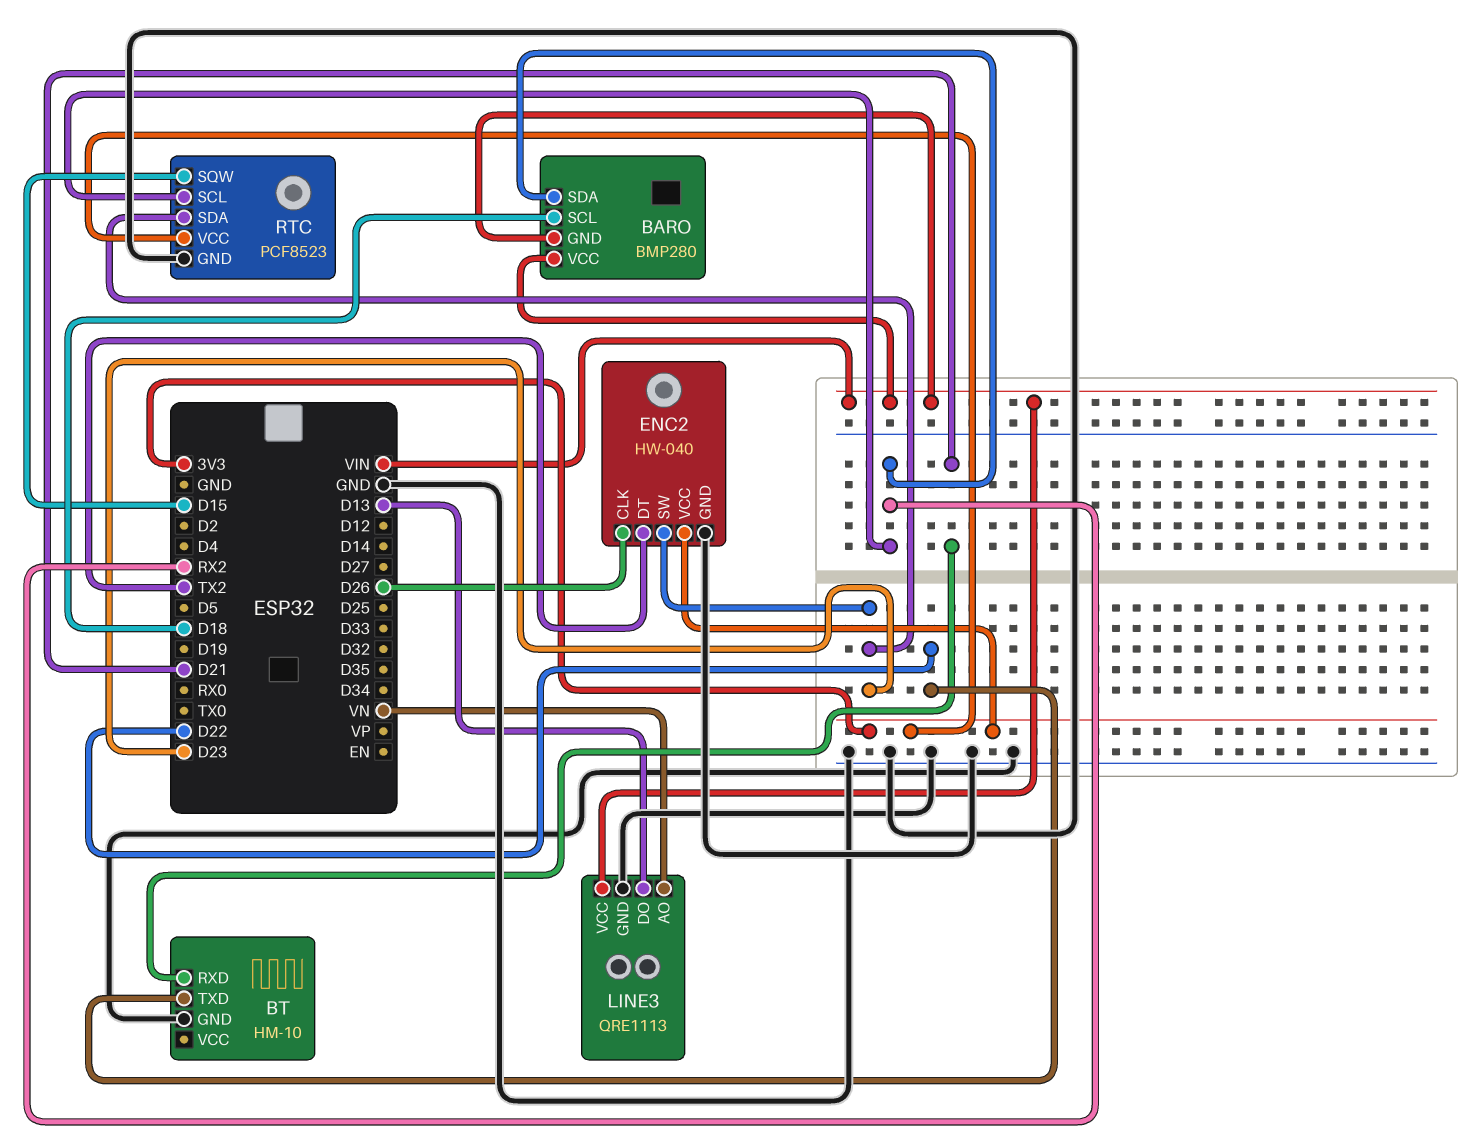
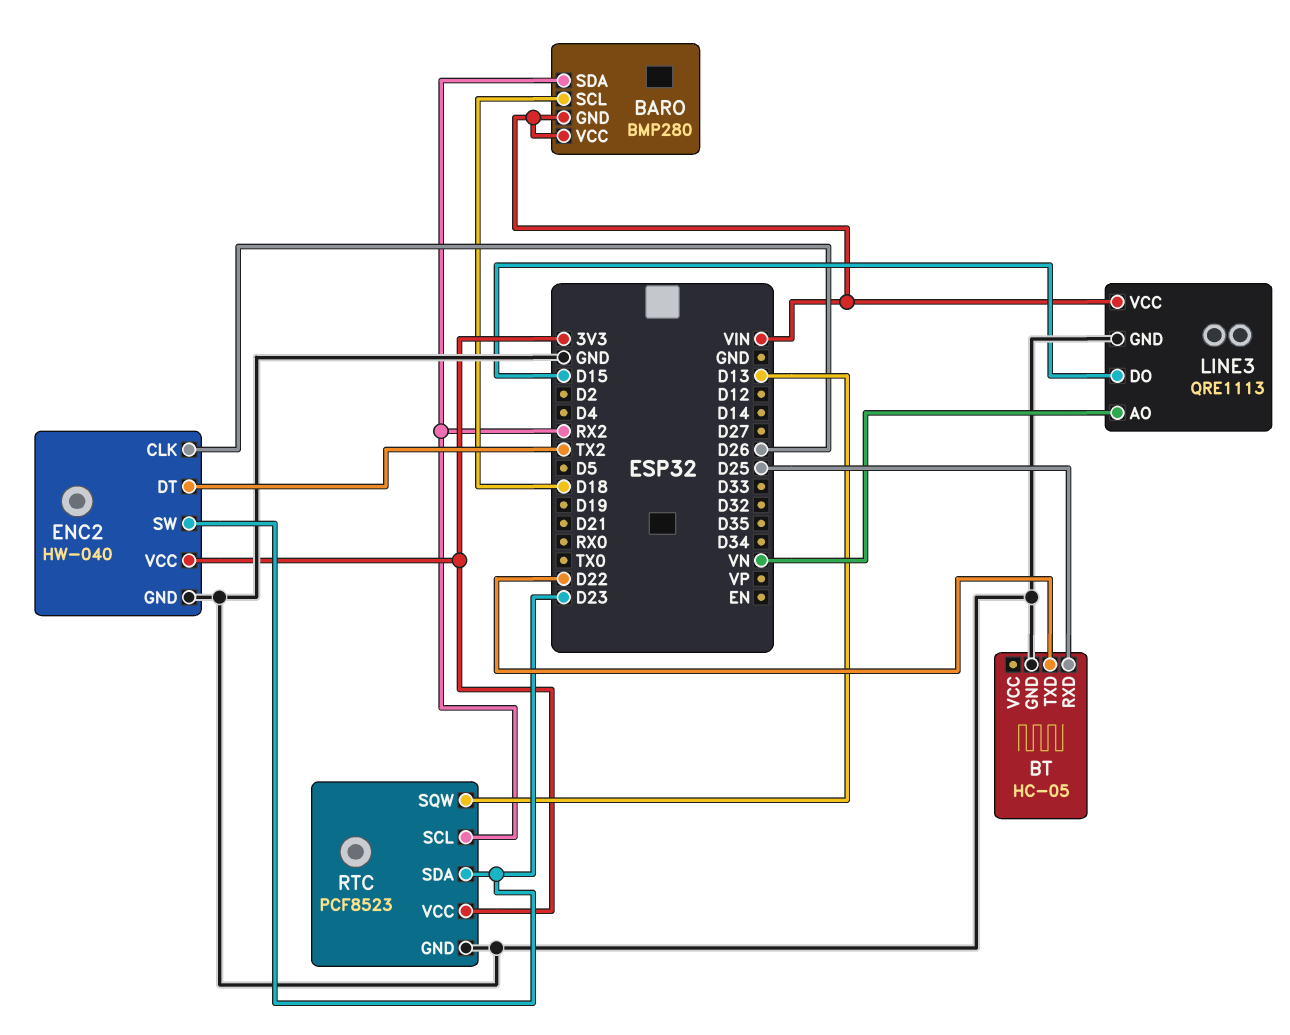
BT: HM-10 -> HC-05
BT pin RXD: D21 -> D25
LINE3 pin DO: D13 -> D15
RTC pin SQW: D15 -> D13

